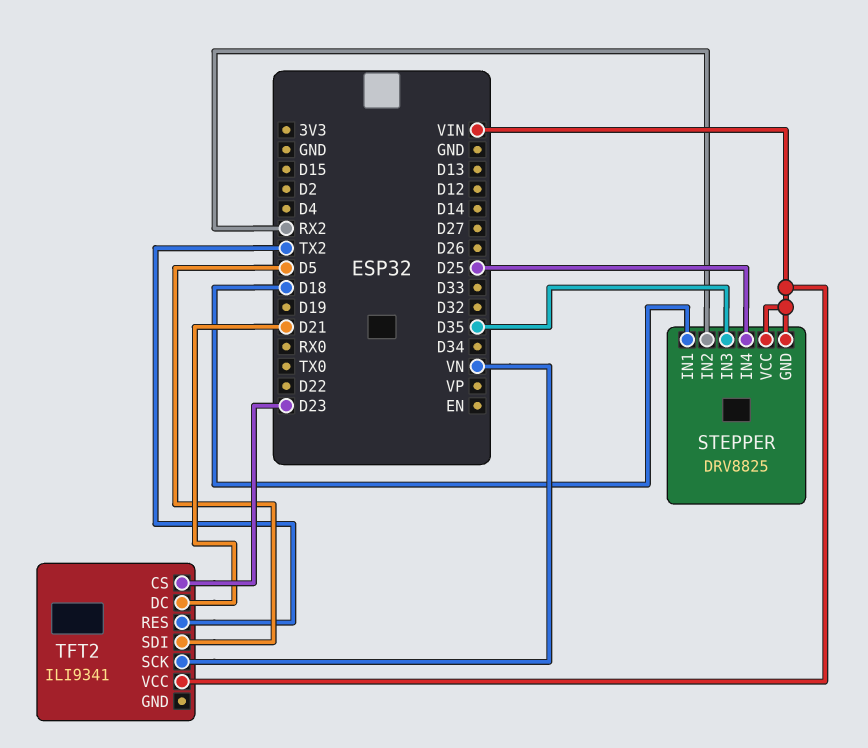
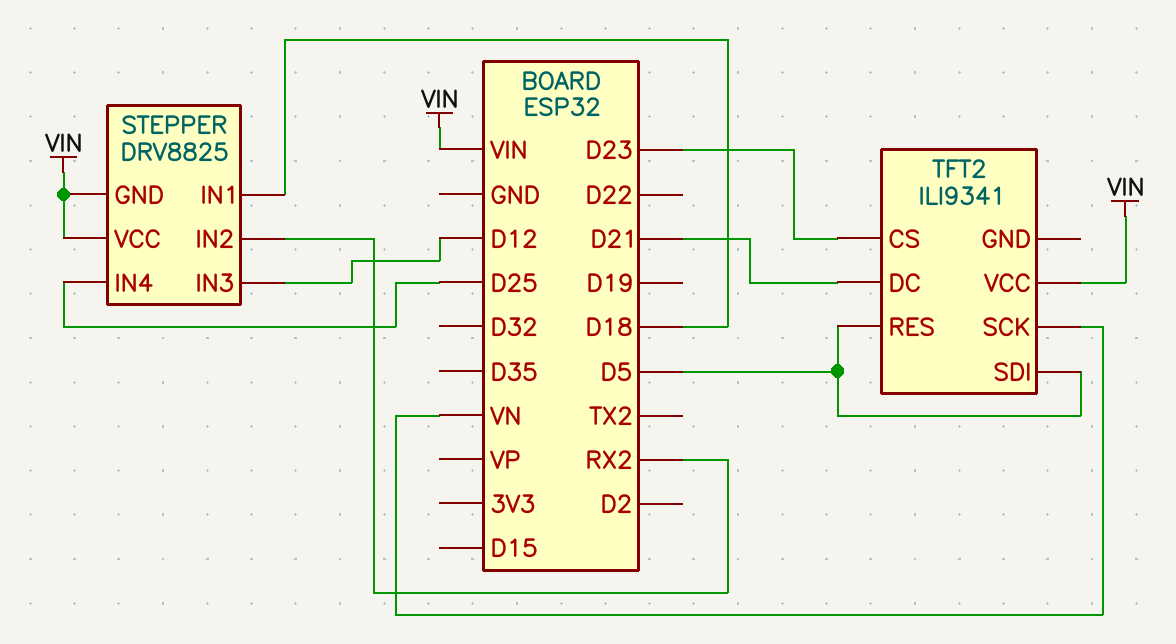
STEPPER pin IN3: D35 -> D12
TFT2 pin RES: TX2 -> D5

